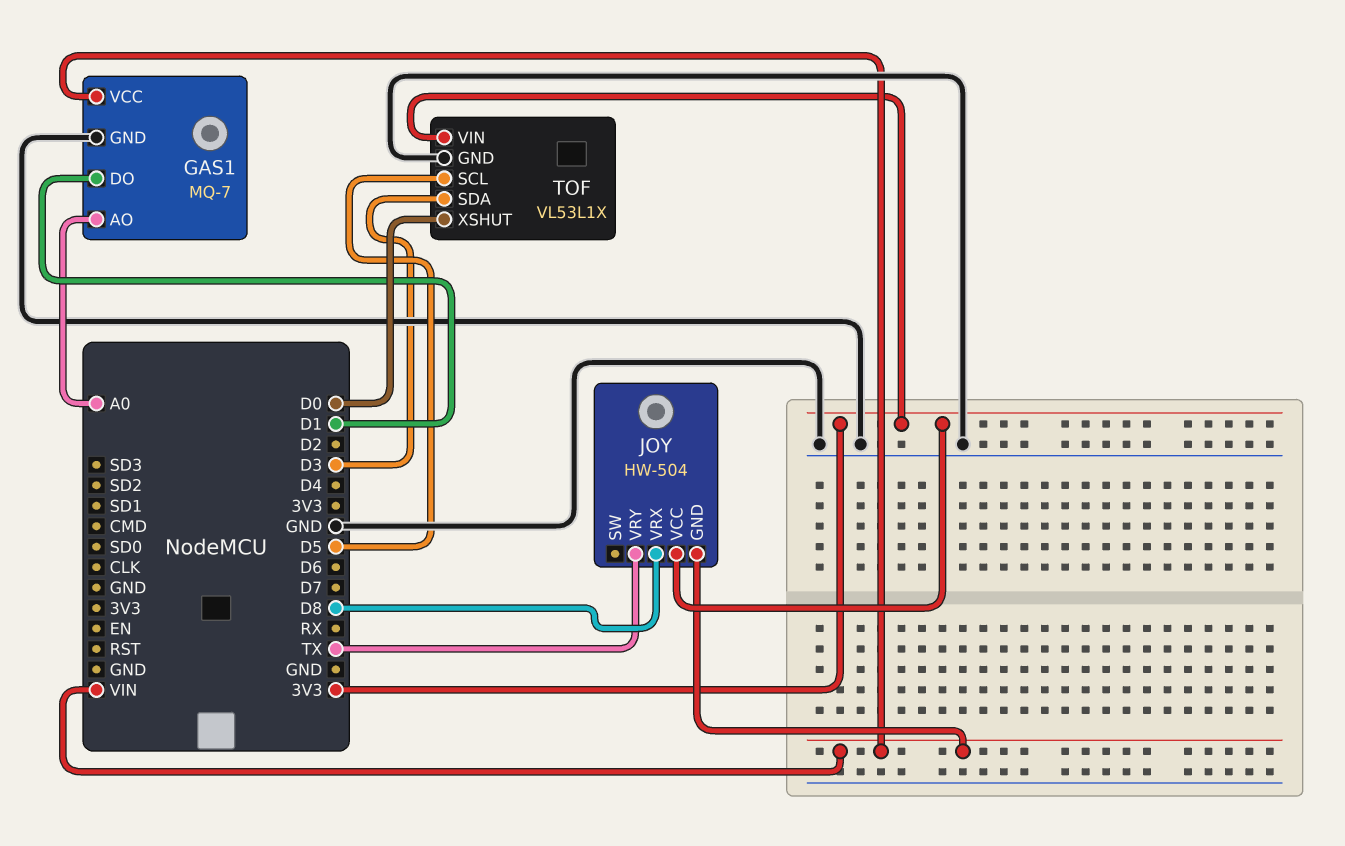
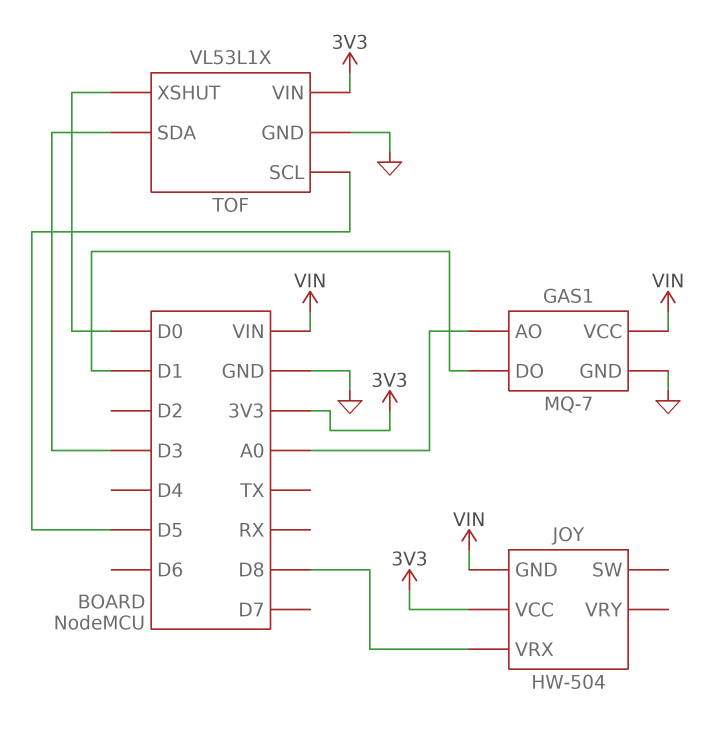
JOY pin VRY: TX -> none

